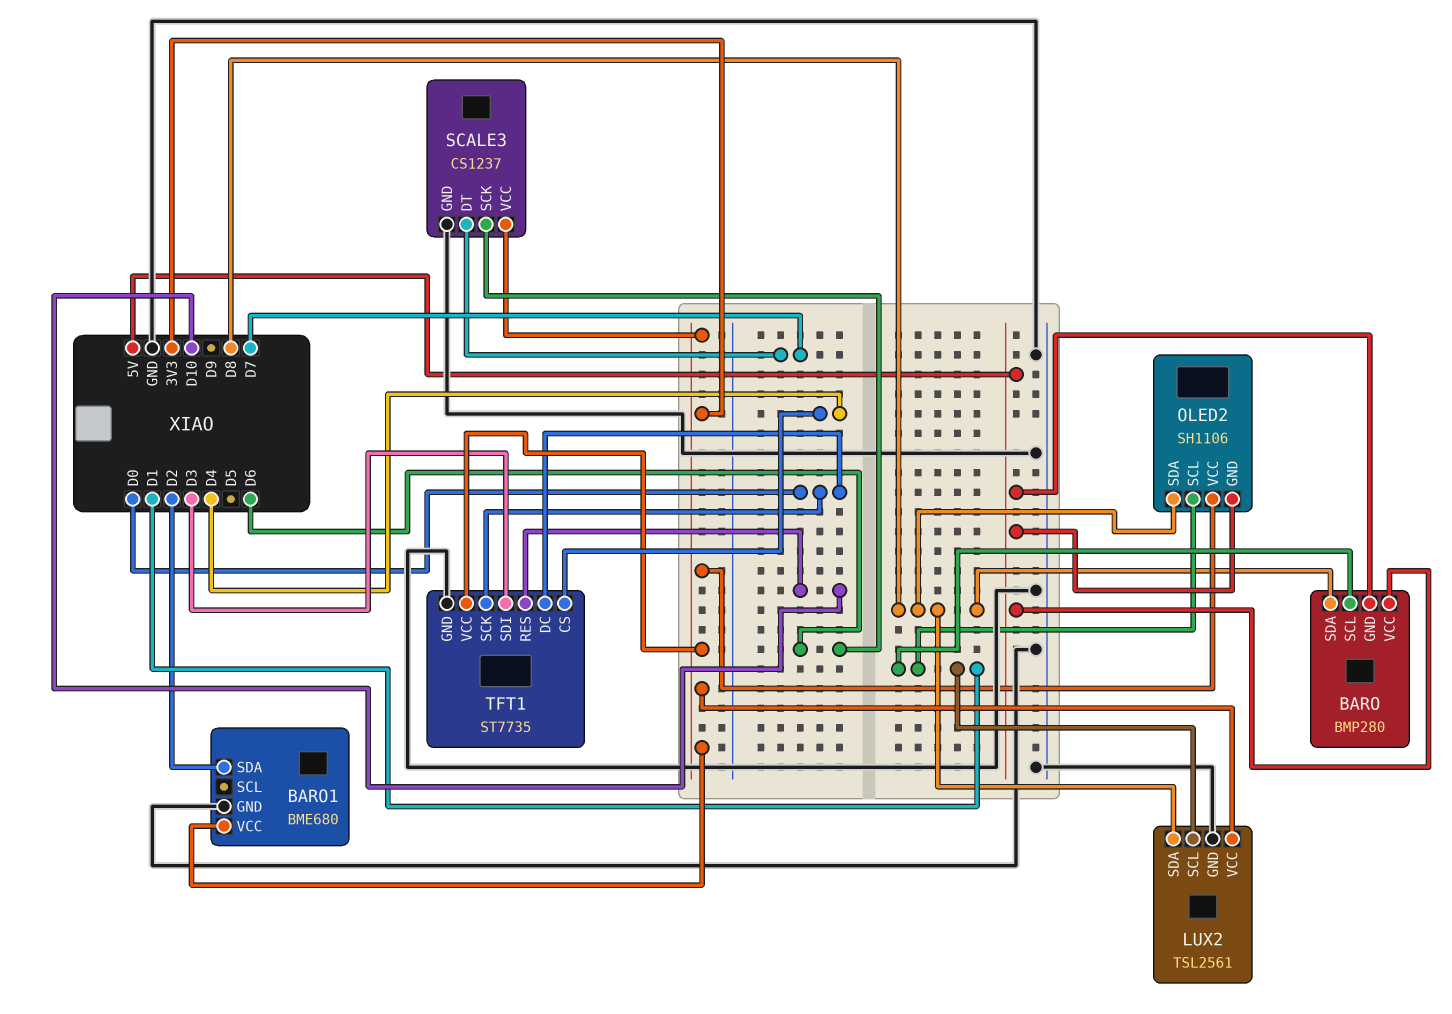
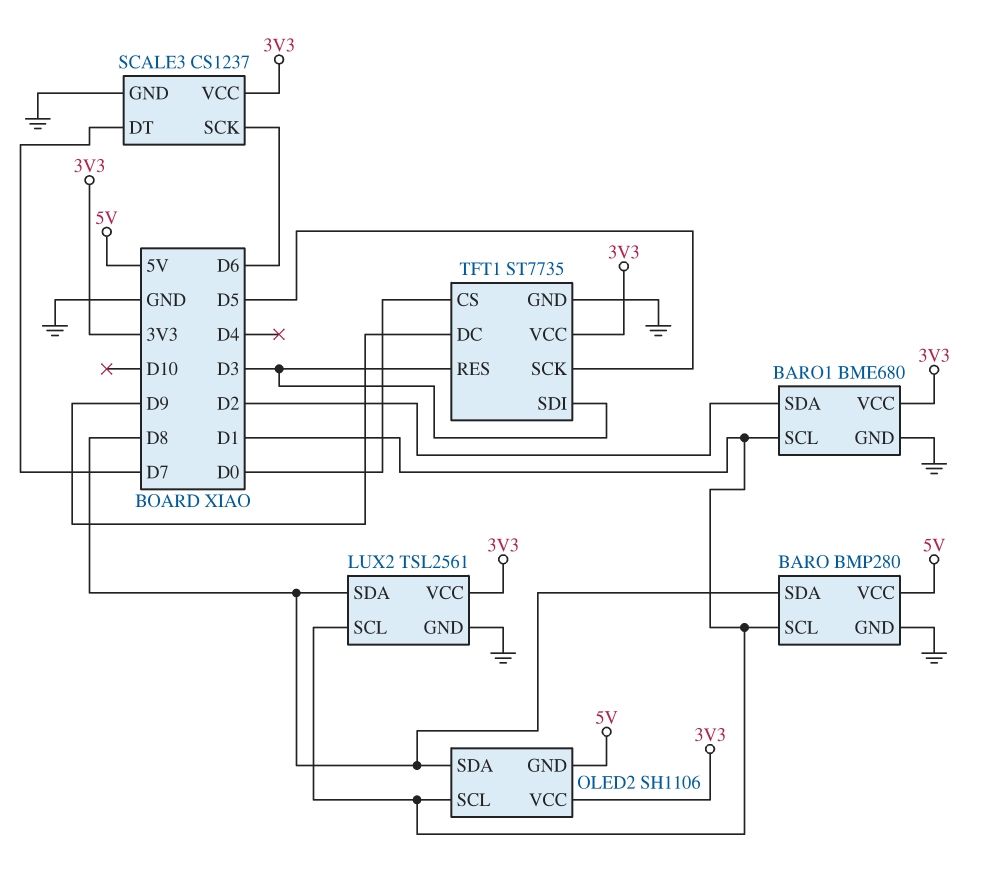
BARO pin GND: 5V -> GND
BARO1 pin SCL: none -> D1
TFT1 pin CS: D4 -> D0
TFT1 pin DC: D0 -> D9
TFT1 pin RES: D10 -> D3
TFT1 pin SCK: D0 -> D5

